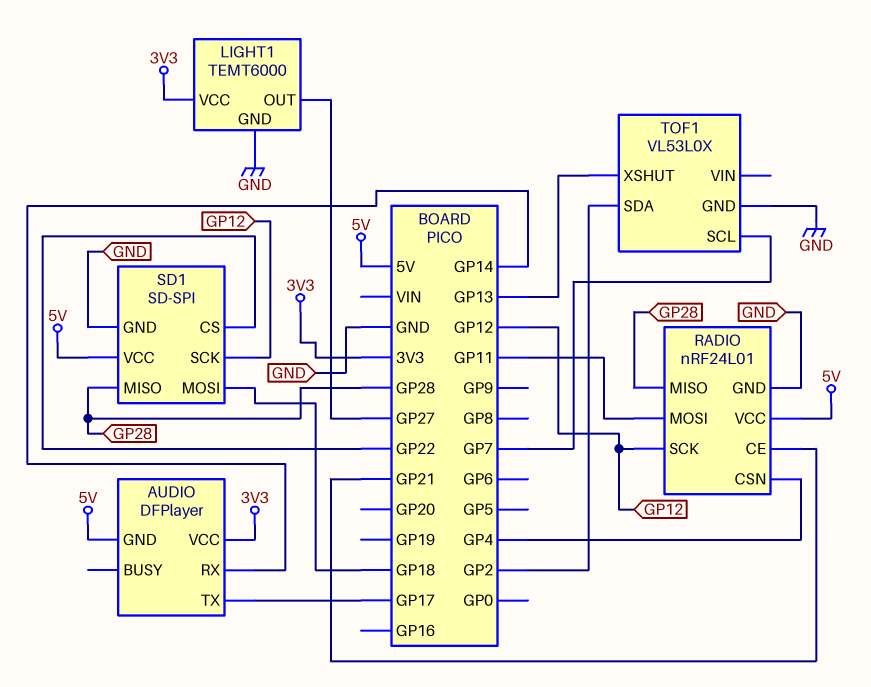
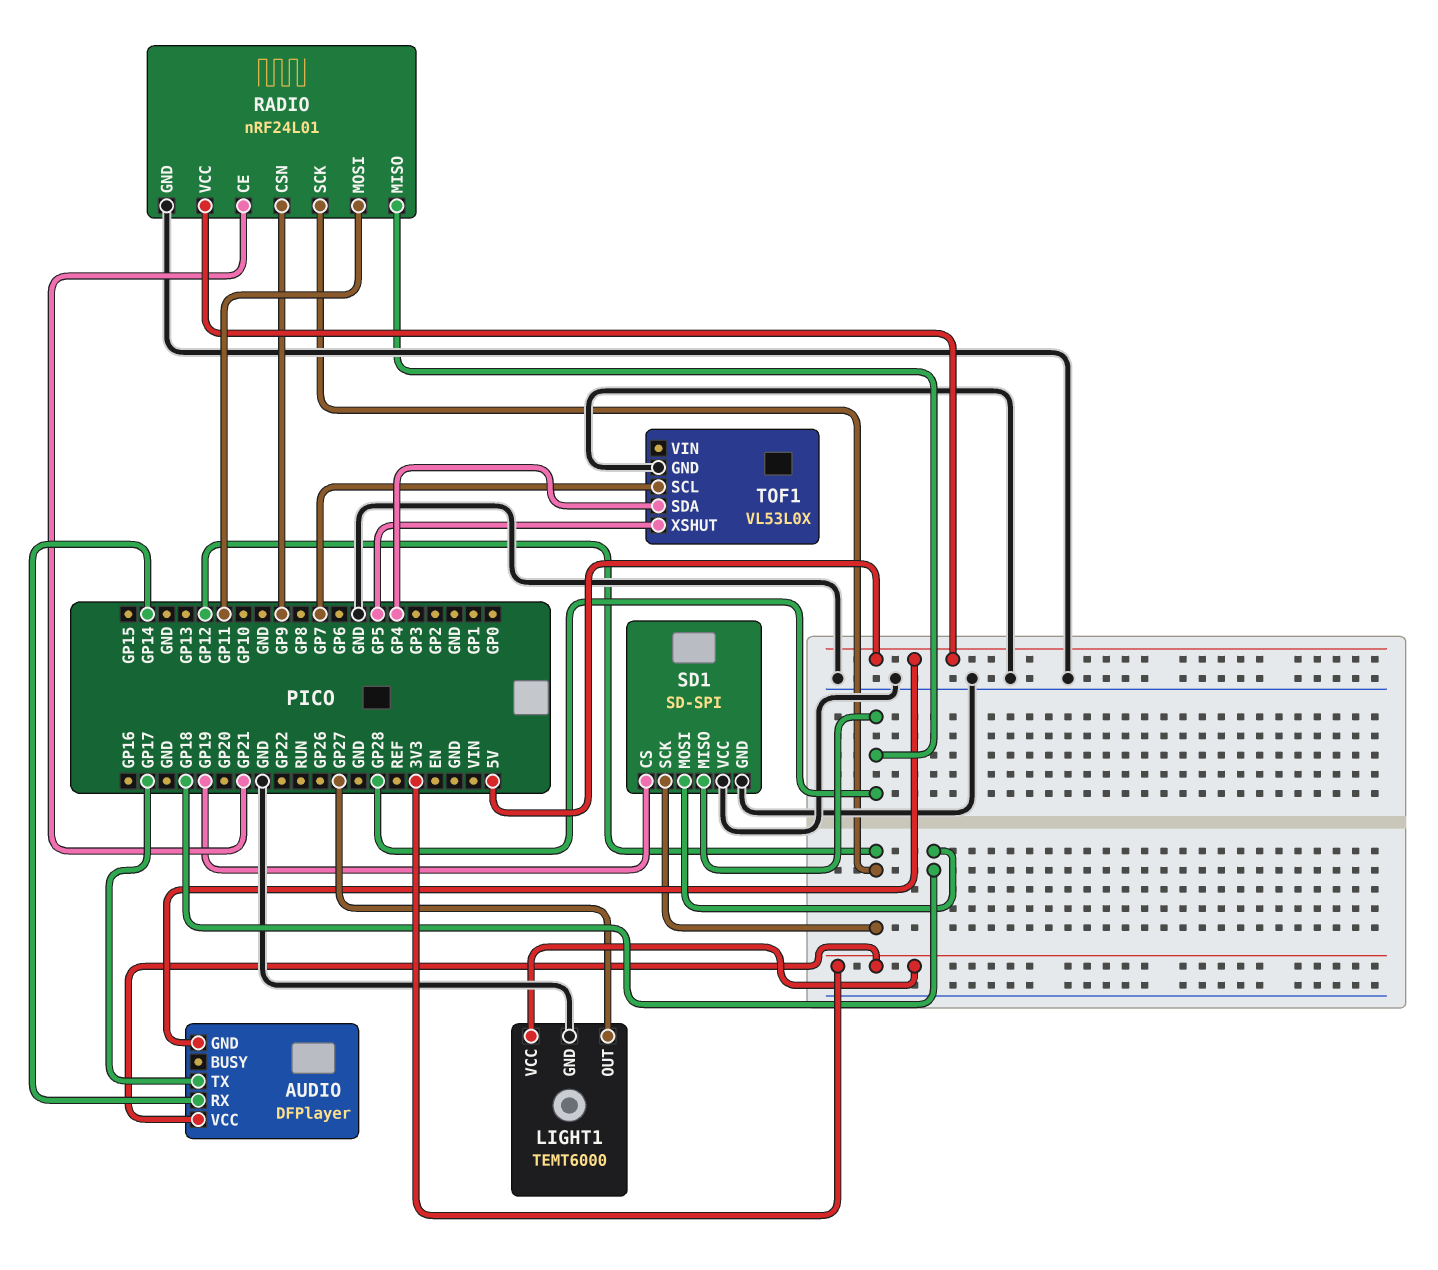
RADIO pin CSN: GP4 -> GP9
SD1 pin CS: GP22 -> GP19
SD1 pin VCC: 5V -> GND
TOF1 pin SDA: GP2 -> GP4
TOF1 pin XSHUT: GP13 -> GP5

